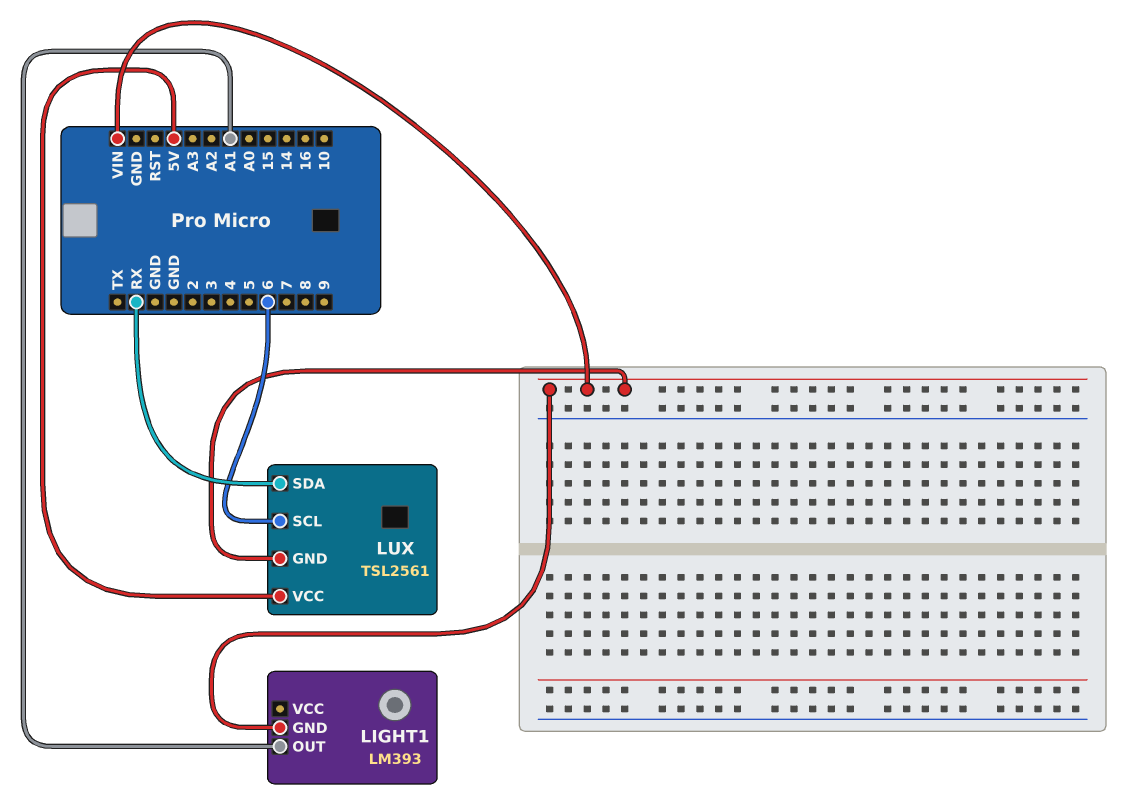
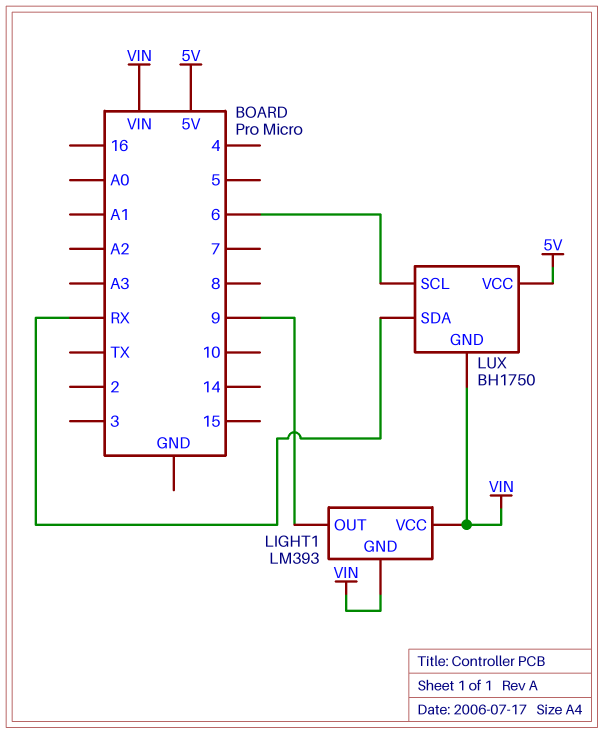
LIGHT1 pin OUT: A1 -> 9
LIGHT1 pin VCC: none -> VIN
LUX: TSL2561 -> BH1750

